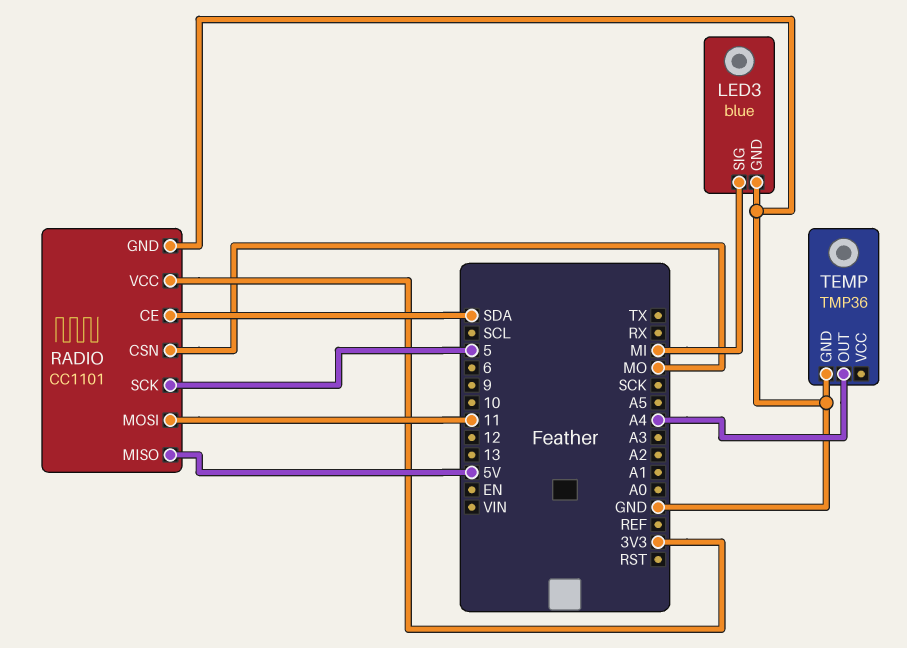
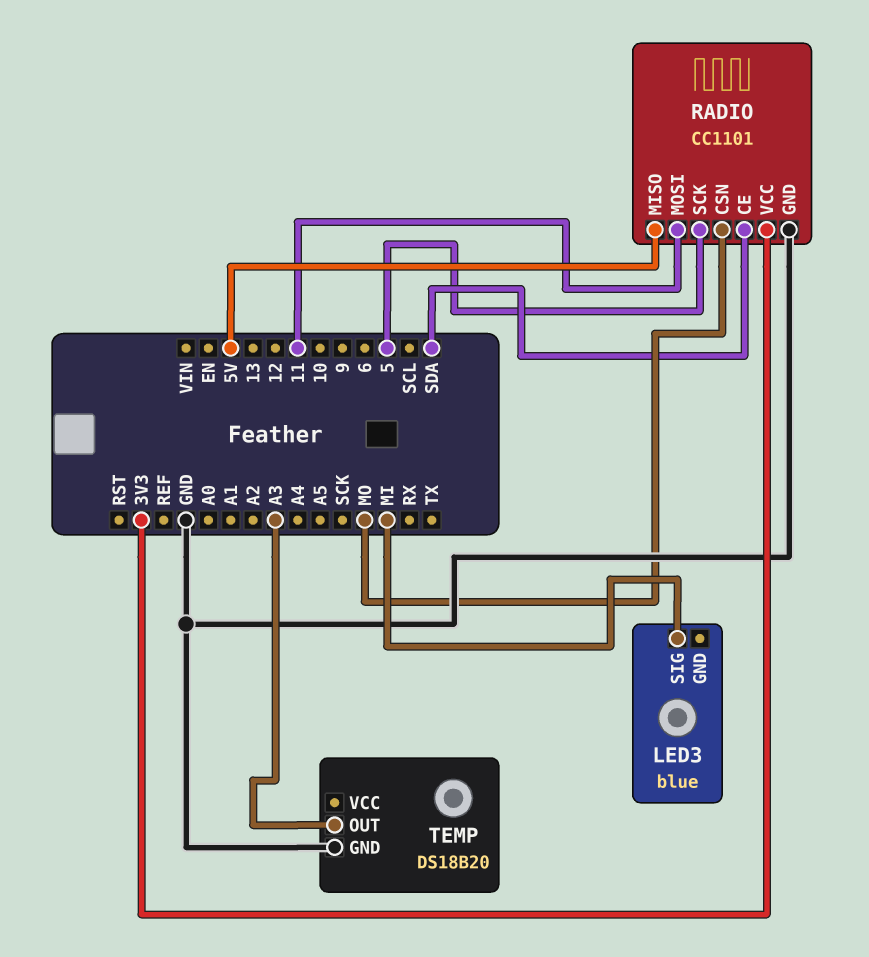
LED3 pin GND: GND -> none
TEMP: TMP36 -> DS18B20
TEMP pin OUT: A4 -> A3

